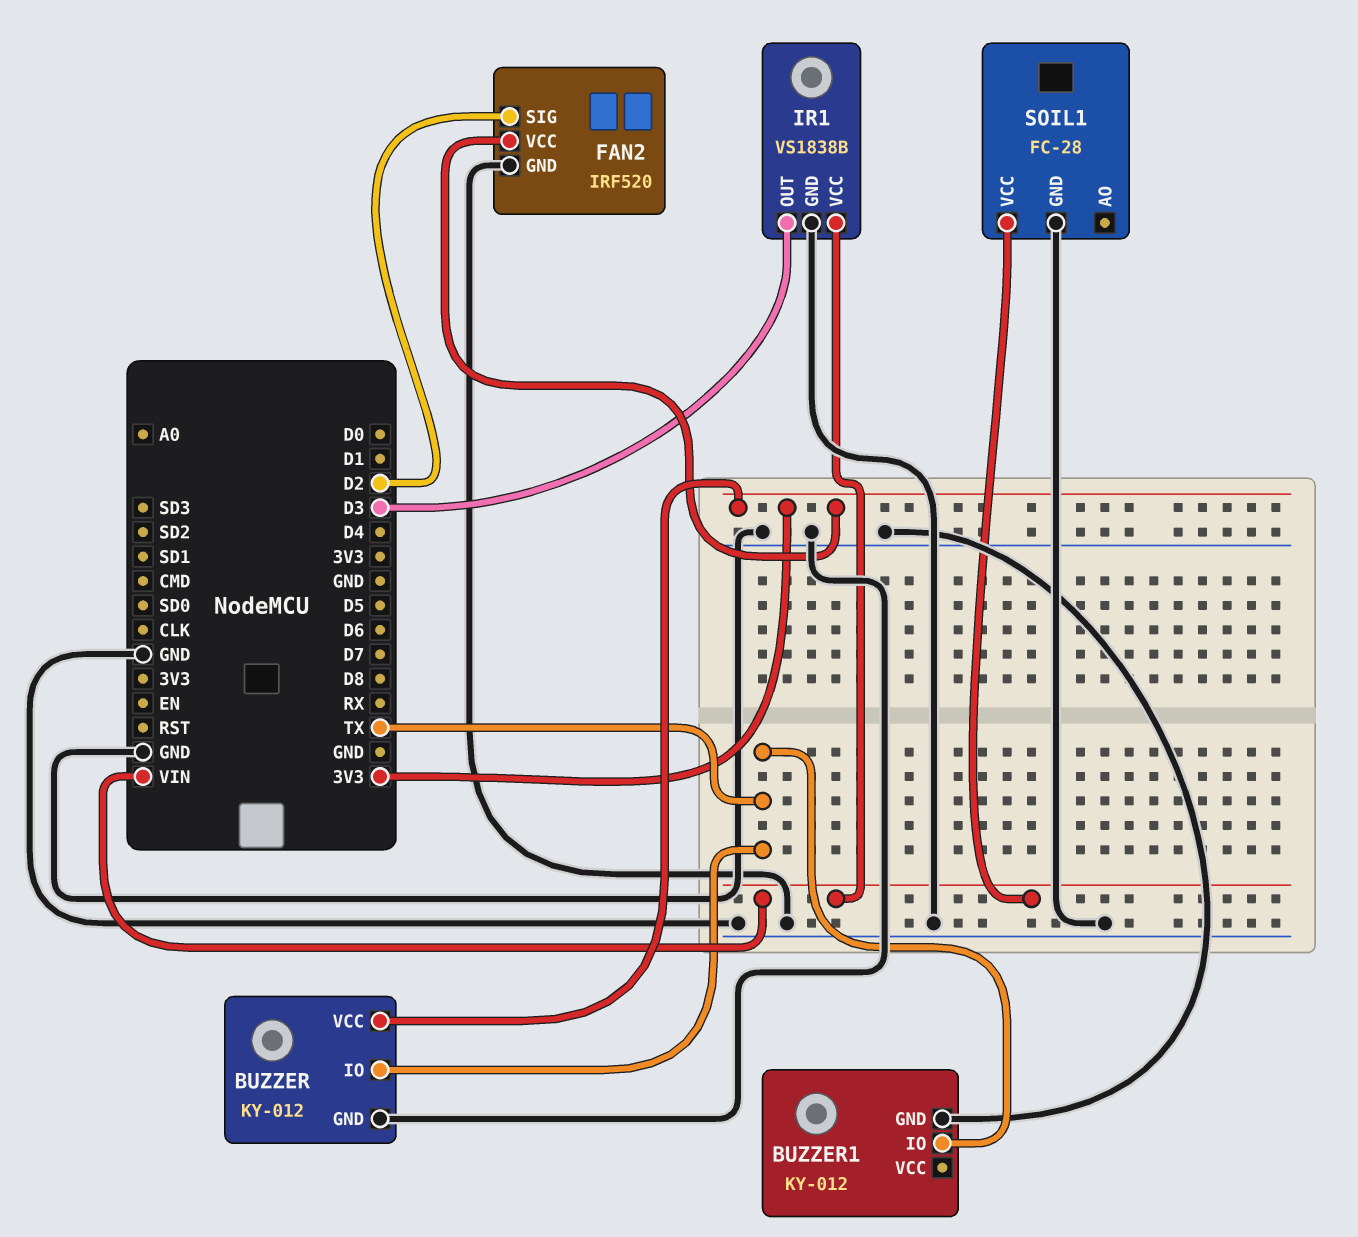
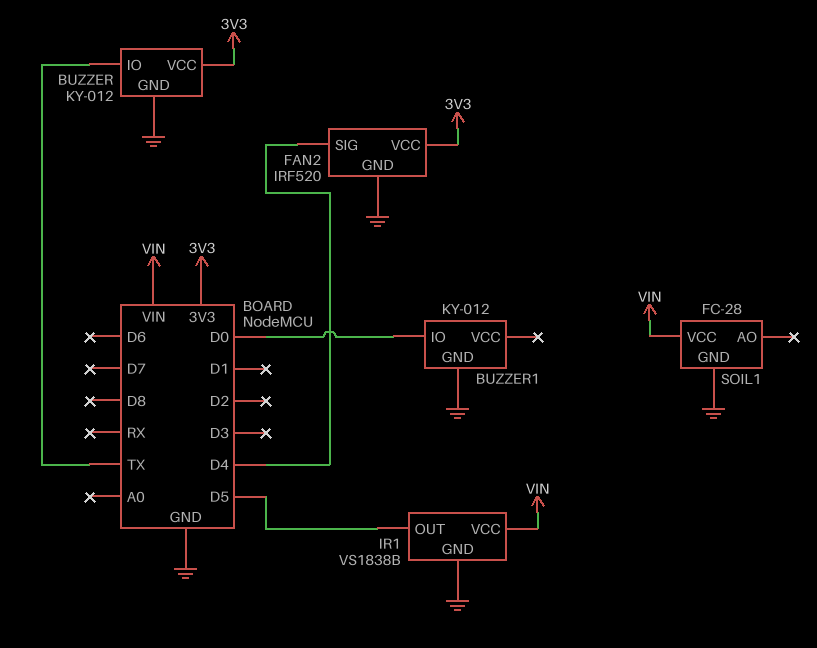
BUZZER1 pin IO: TX -> D0
FAN2 pin SIG: D2 -> D4
IR1 pin OUT: D3 -> D5

